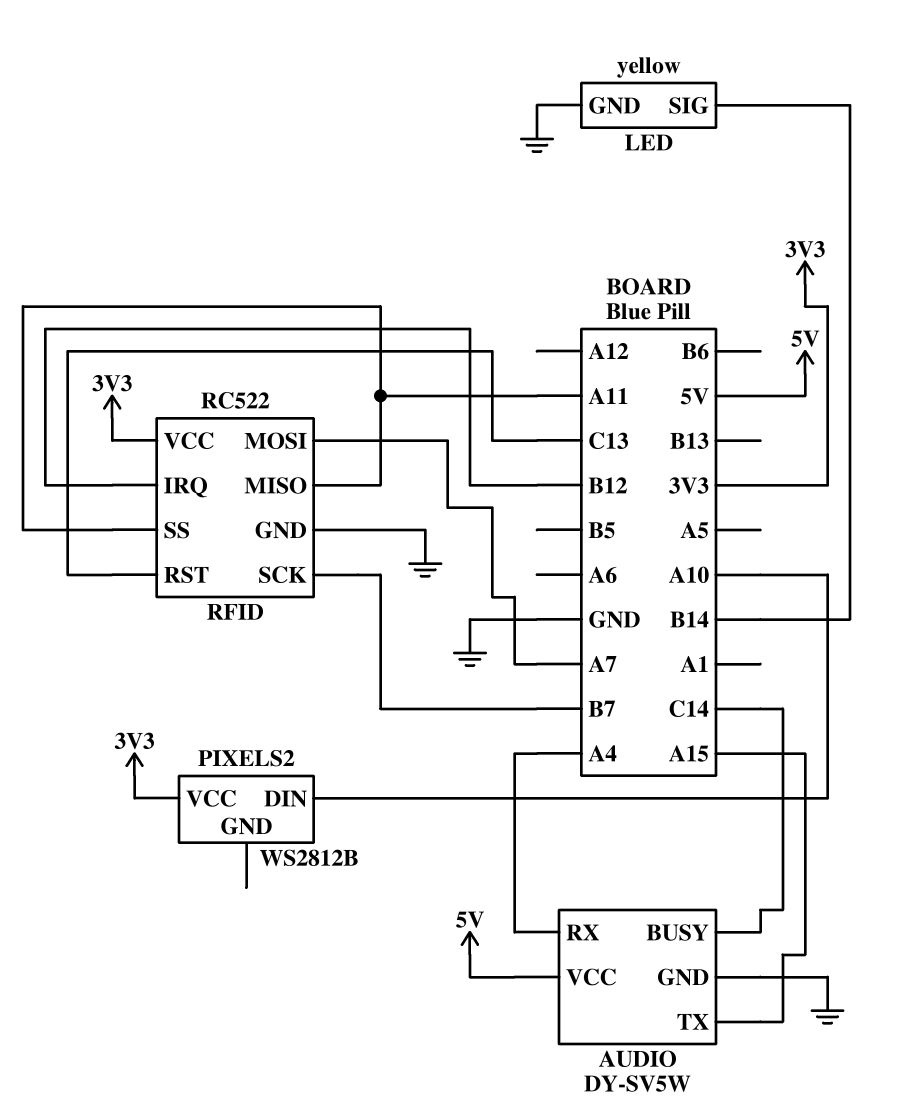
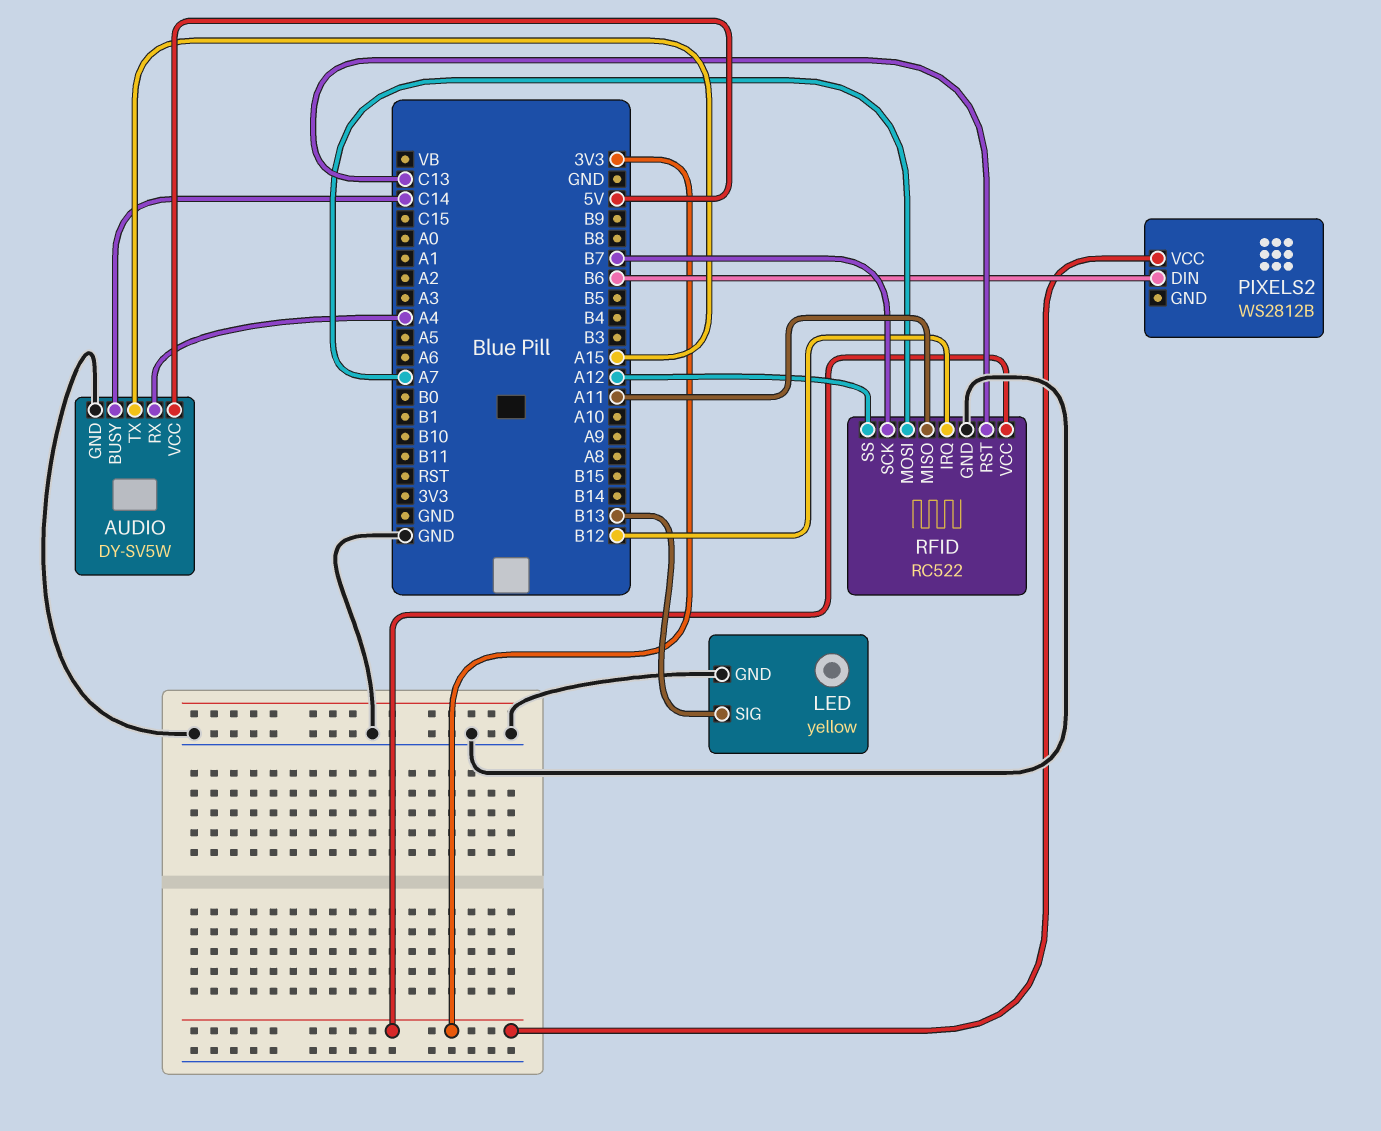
LED pin SIG: B14 -> B13
PIXELS2 pin DIN: A10 -> B6
RFID pin SS: A11 -> A12

